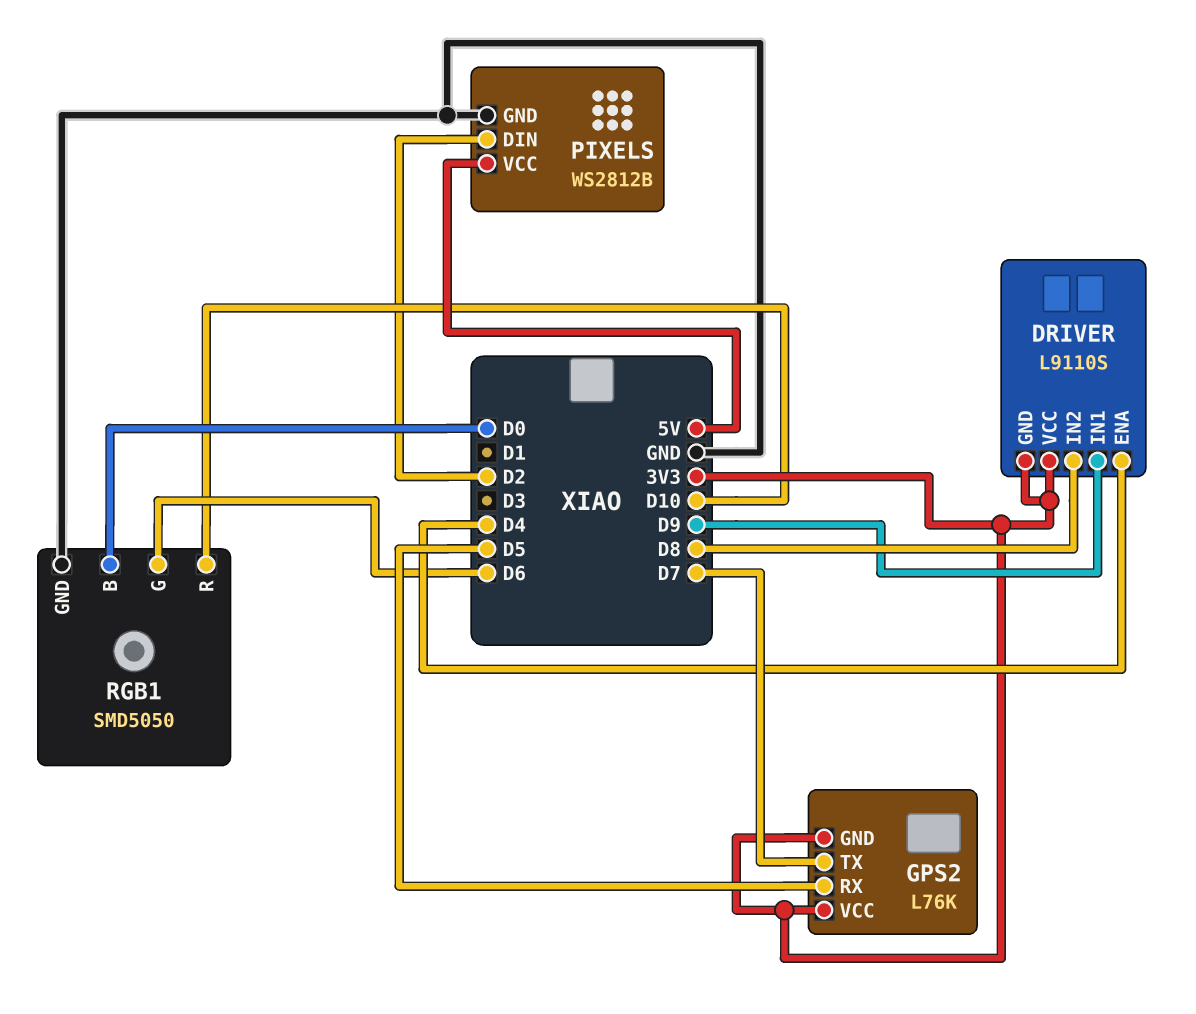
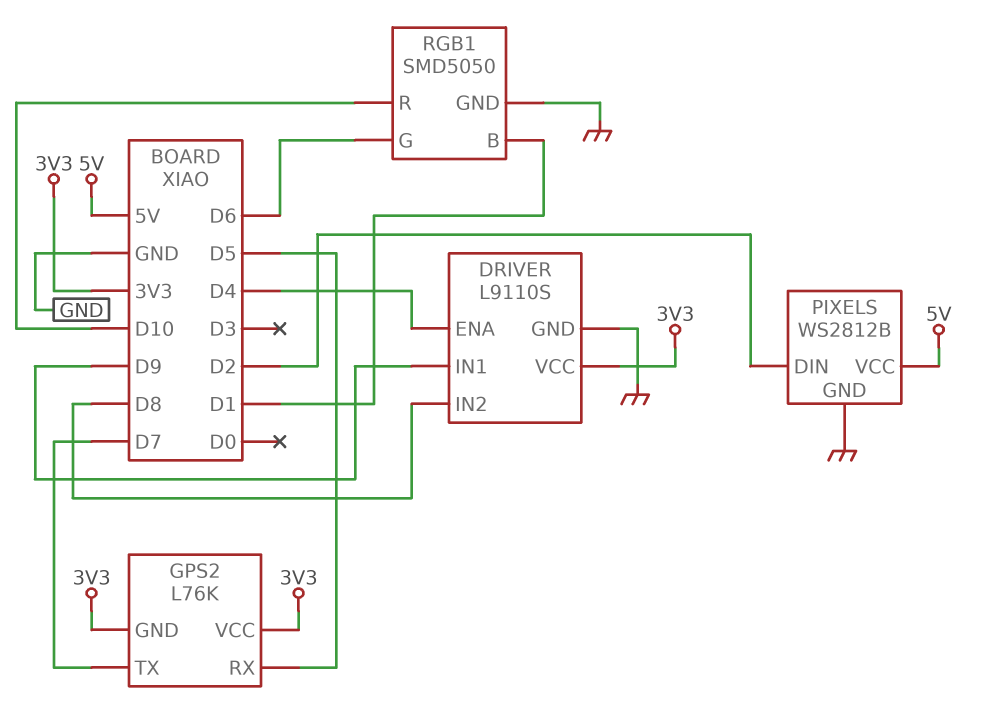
DRIVER pin GND: 3V3 -> GND
RGB1 pin B: D0 -> D1

